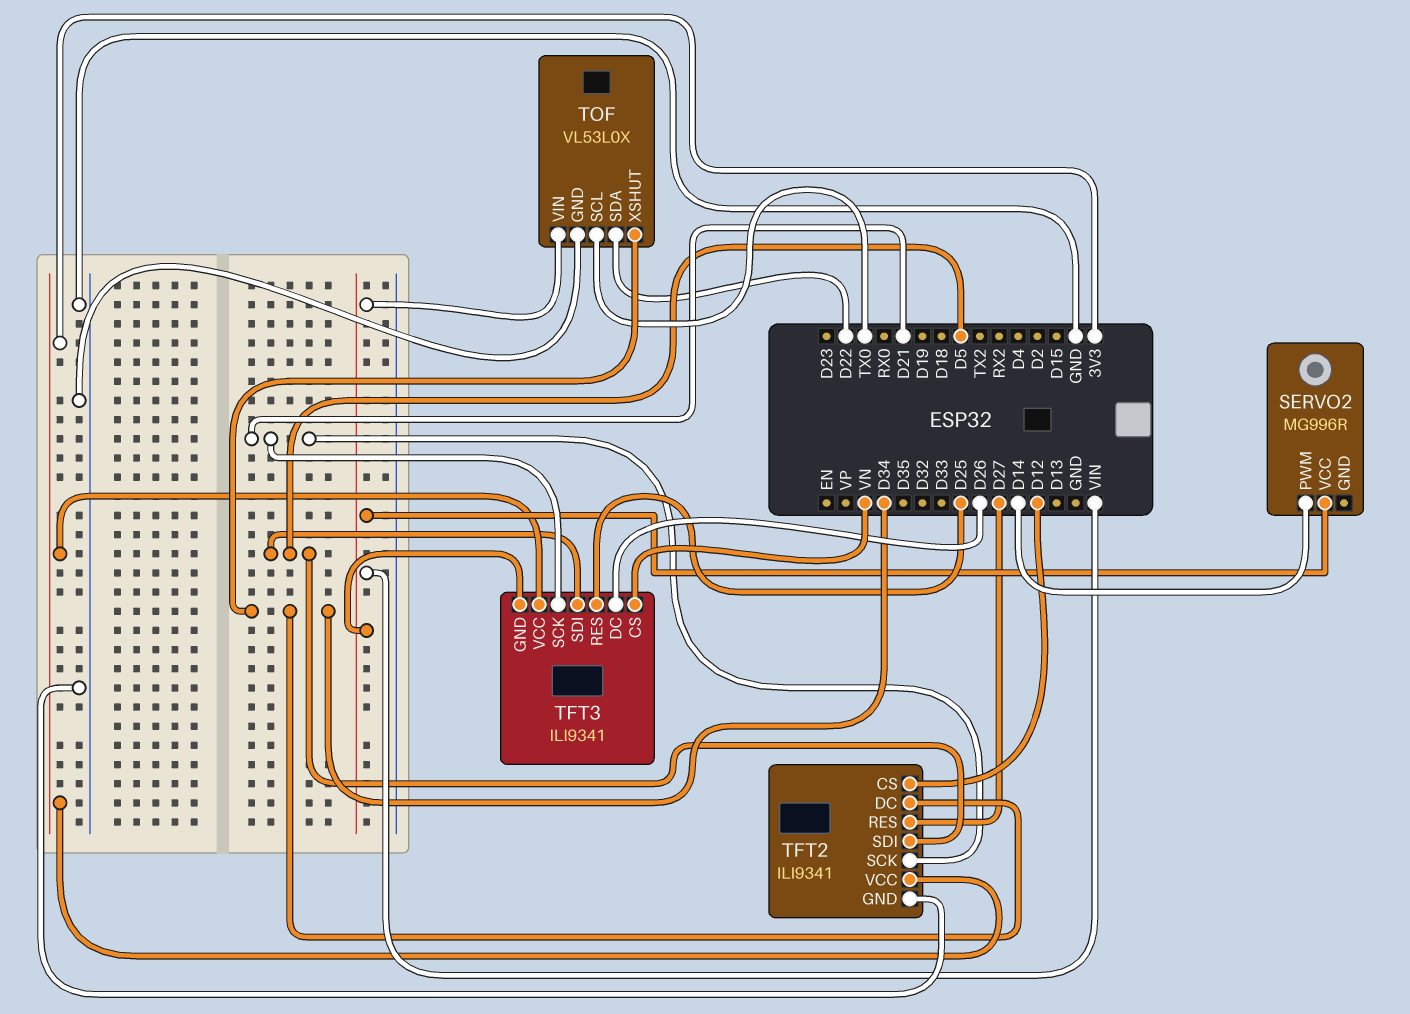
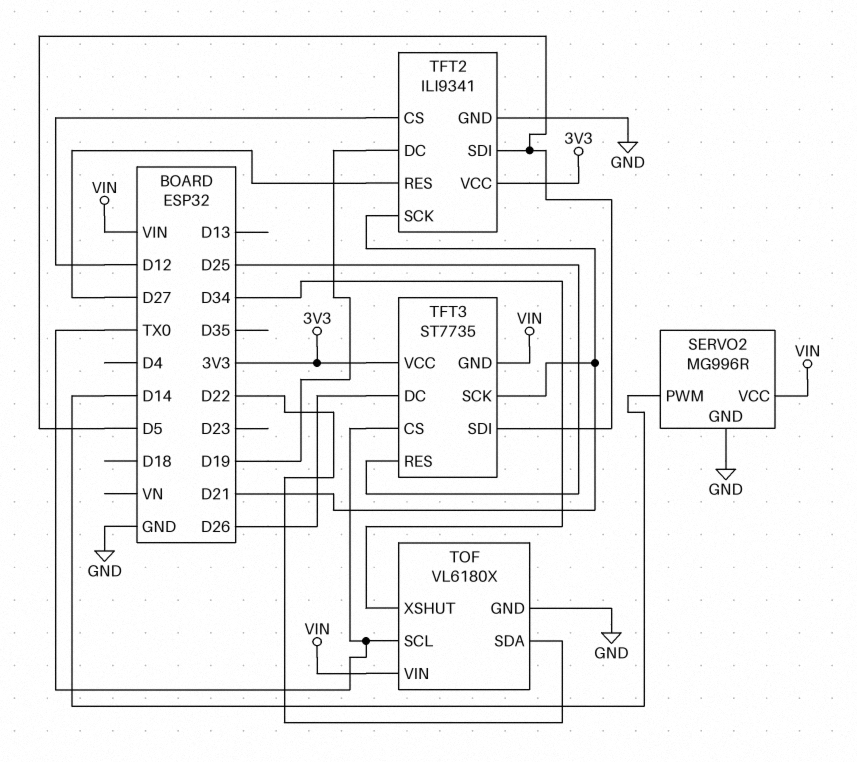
SERVO2 pin GND: none -> GND
TFT2 pin DC: D34 -> D19
TFT3: ILI9341 -> ST7735
TFT3 pin CS: VN -> TX0
TOF: VL53L0X -> VL6180X

